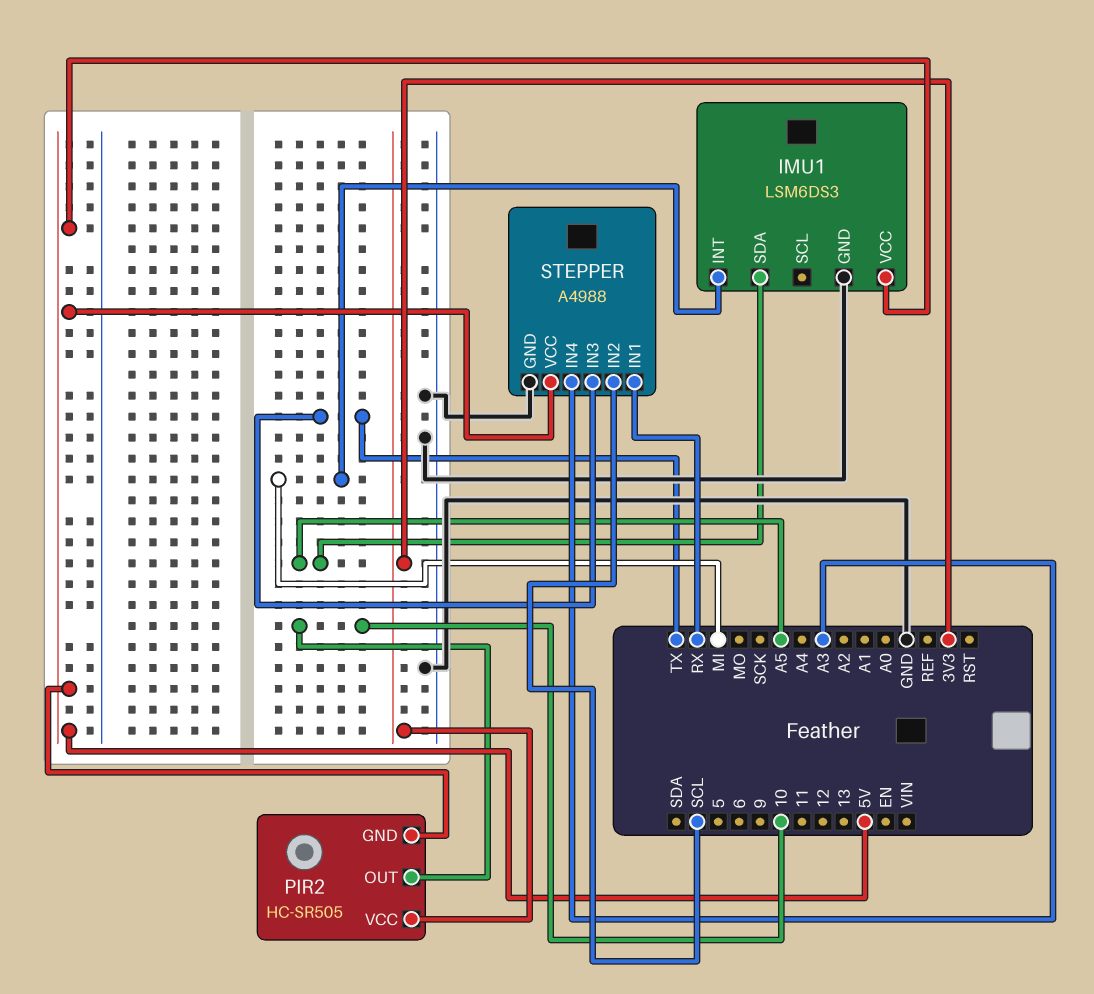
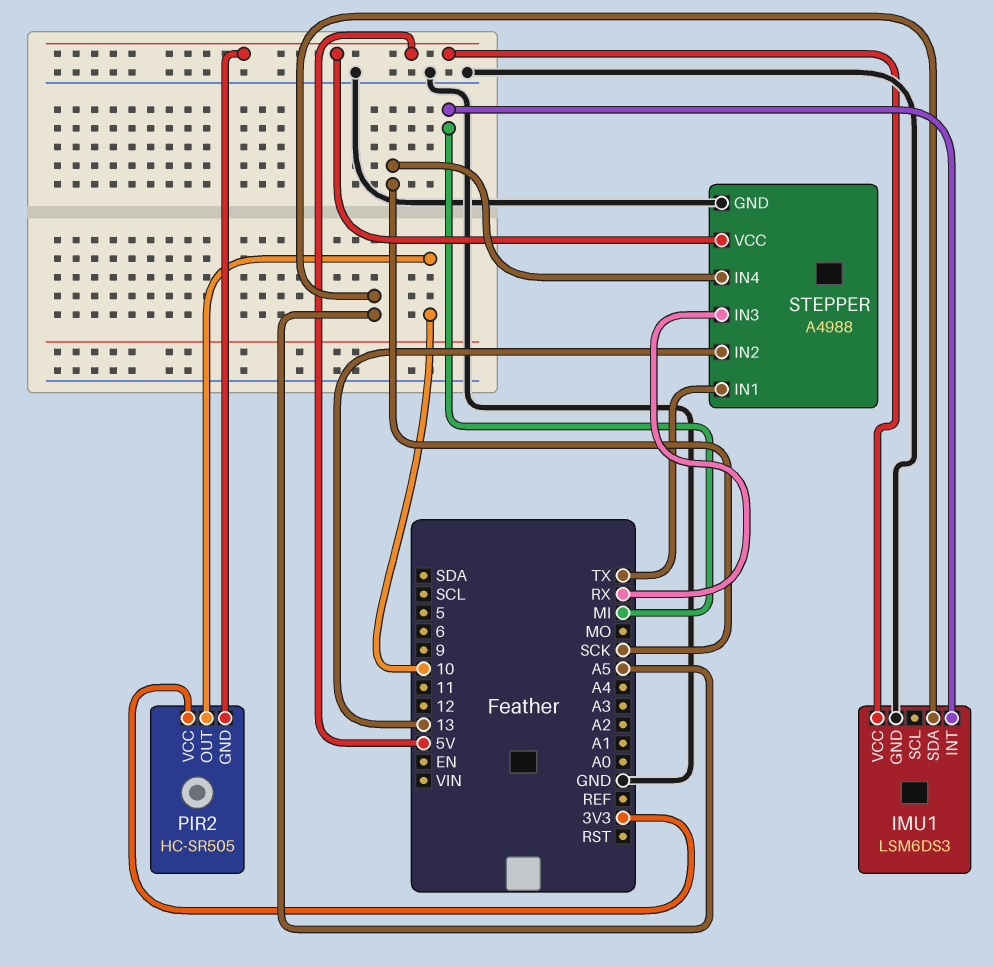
STEPPER pin IN1: RX -> TX
STEPPER pin IN2: SCL -> 13
STEPPER pin IN3: TX -> RX
STEPPER pin IN4: A3 -> SCK

